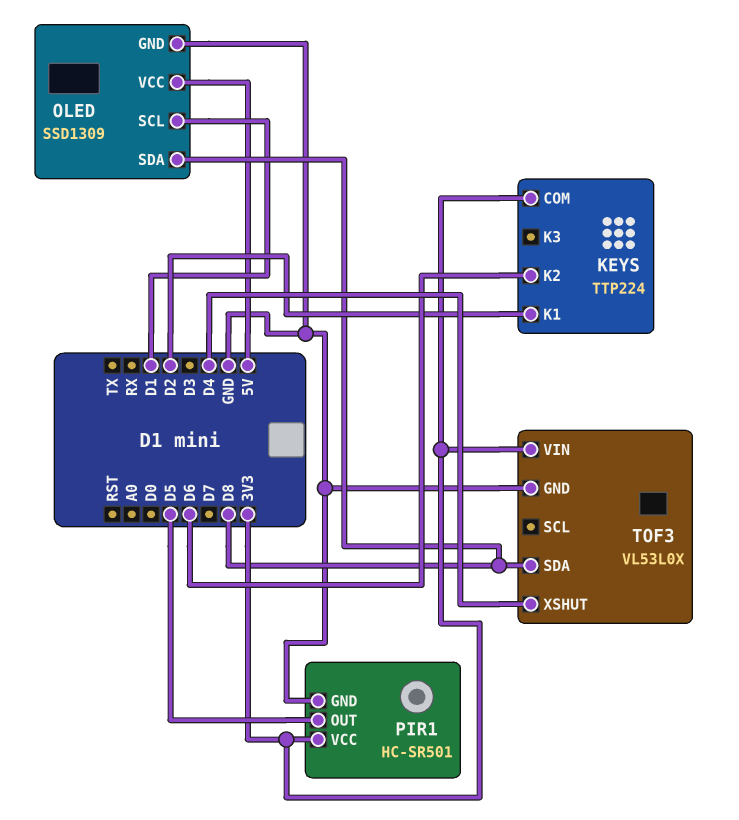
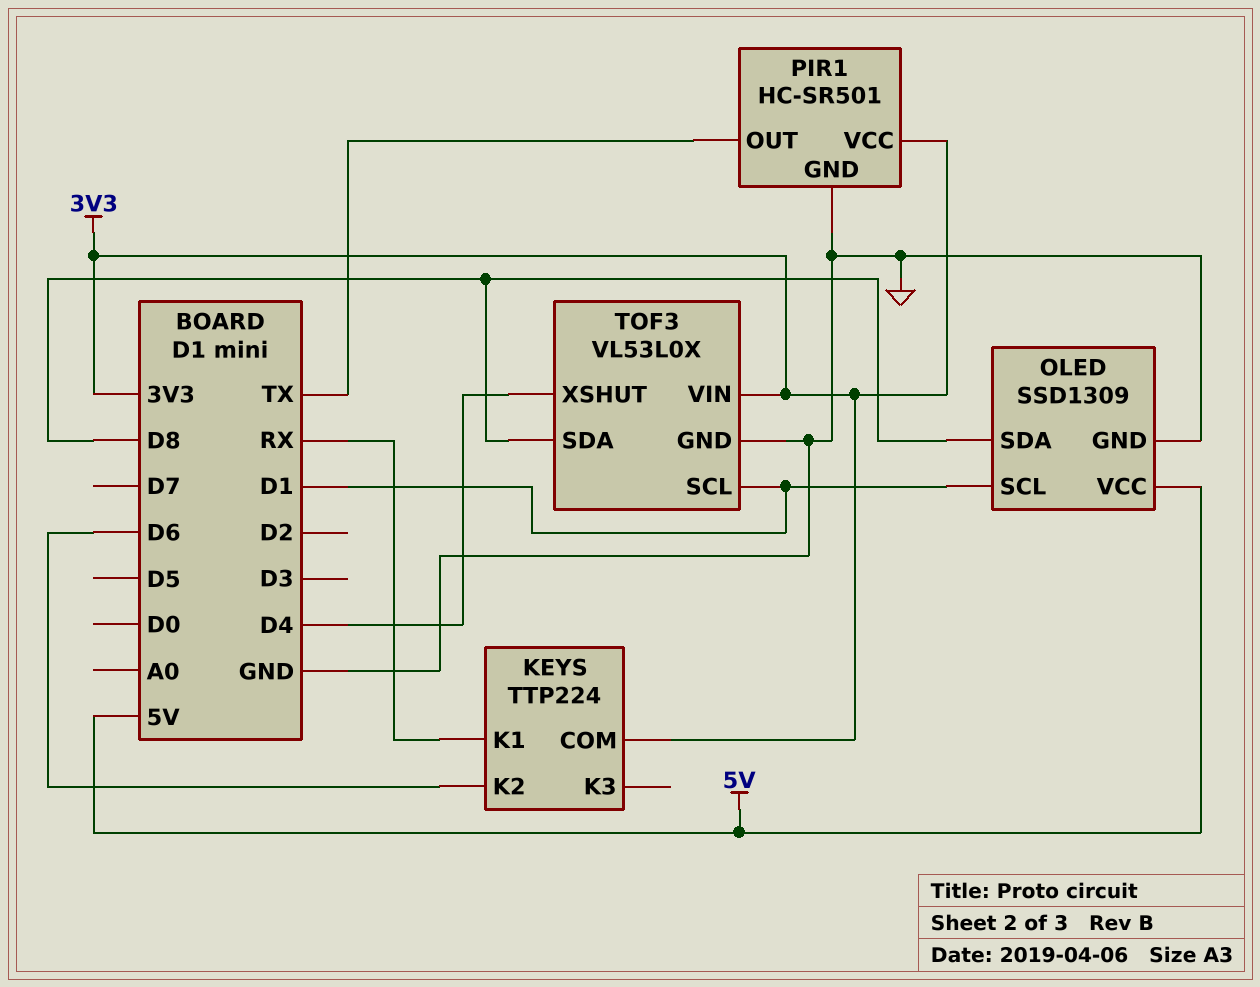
KEYS pin K1: D2 -> RX
PIR1 pin OUT: D5 -> TX
TOF3 pin SCL: none -> D1

